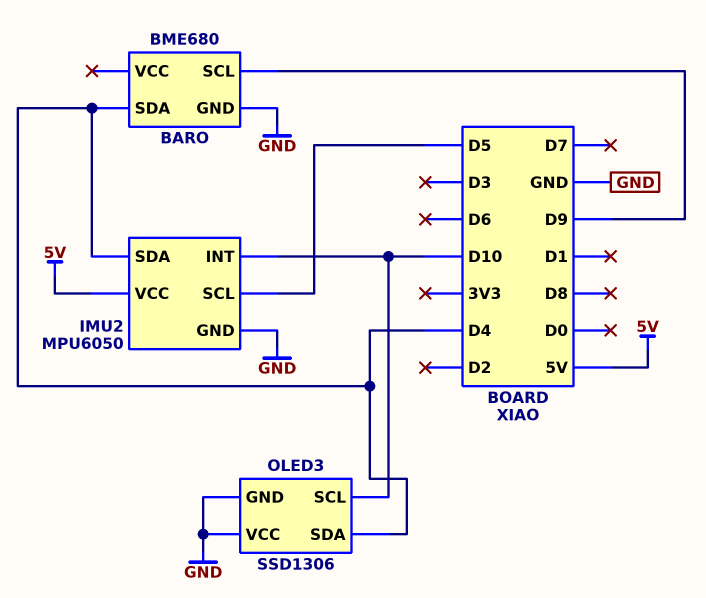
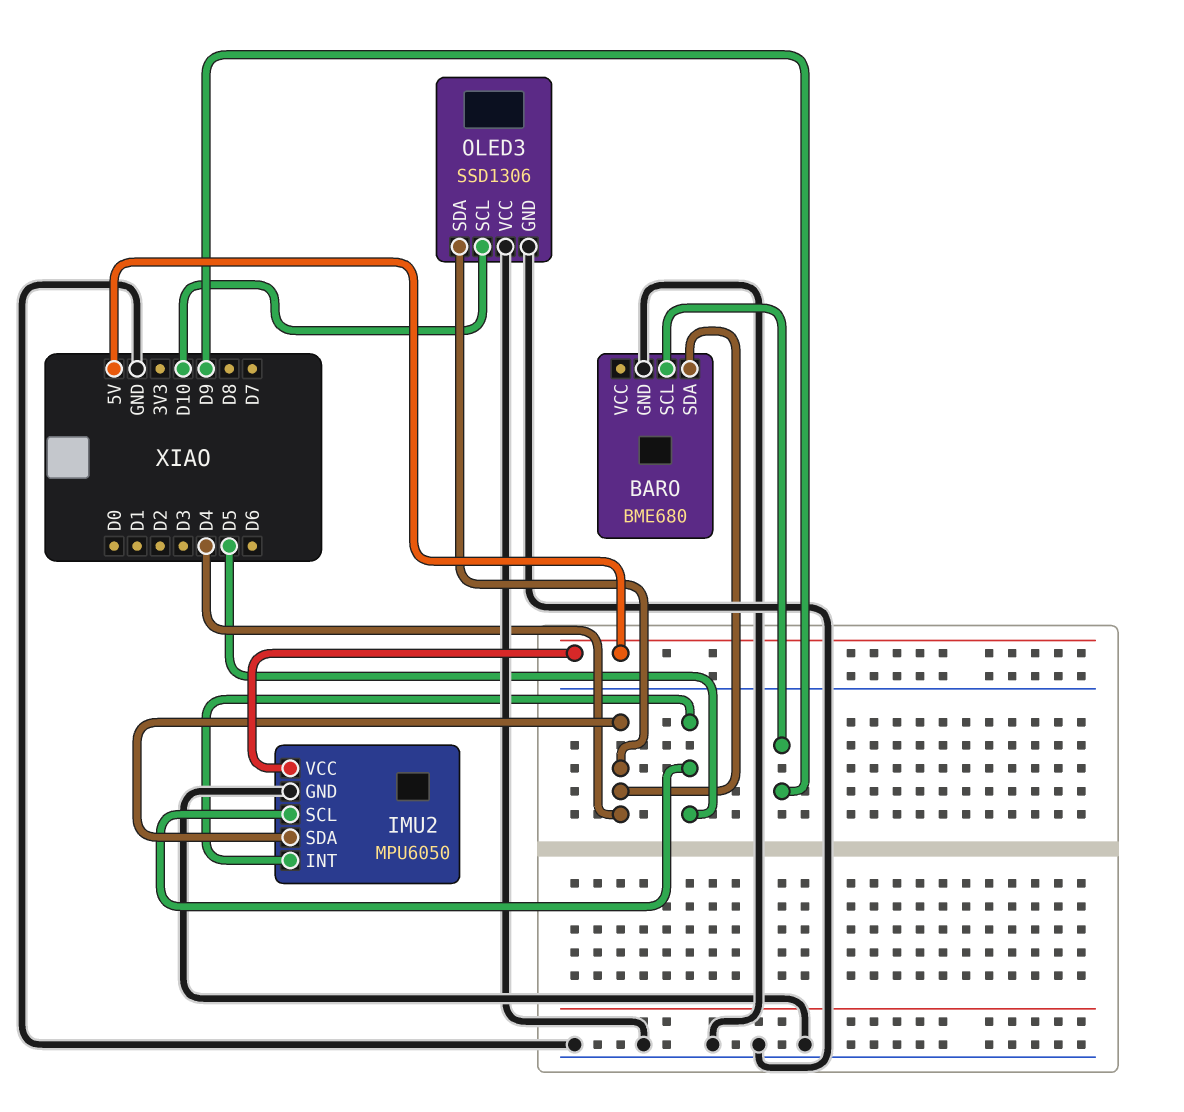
IMU2 pin INT: D10 -> D5

